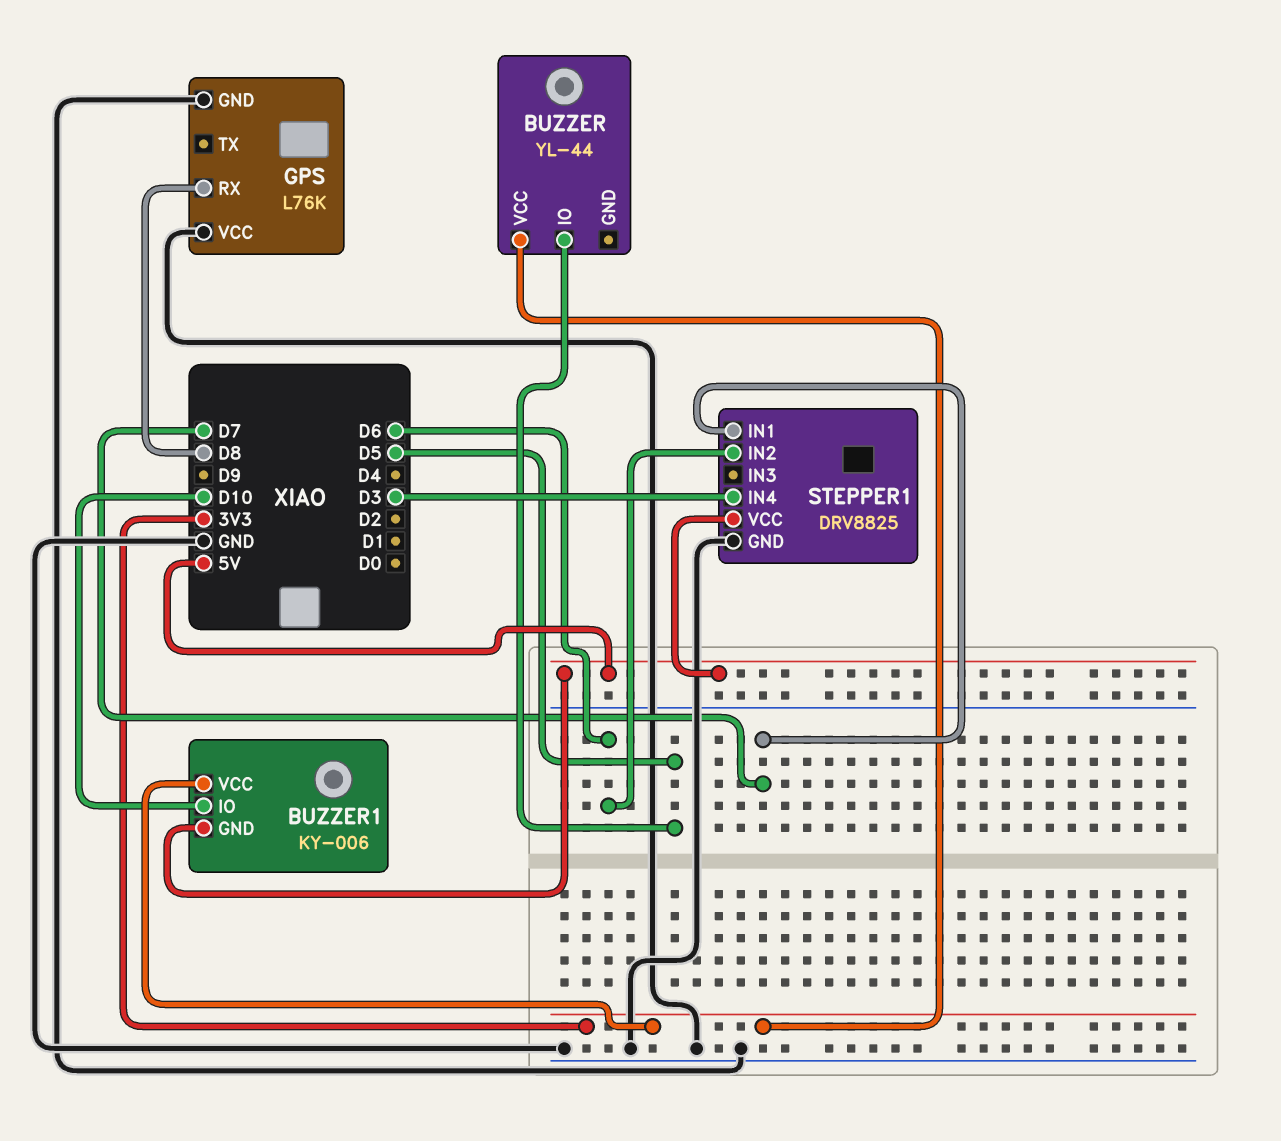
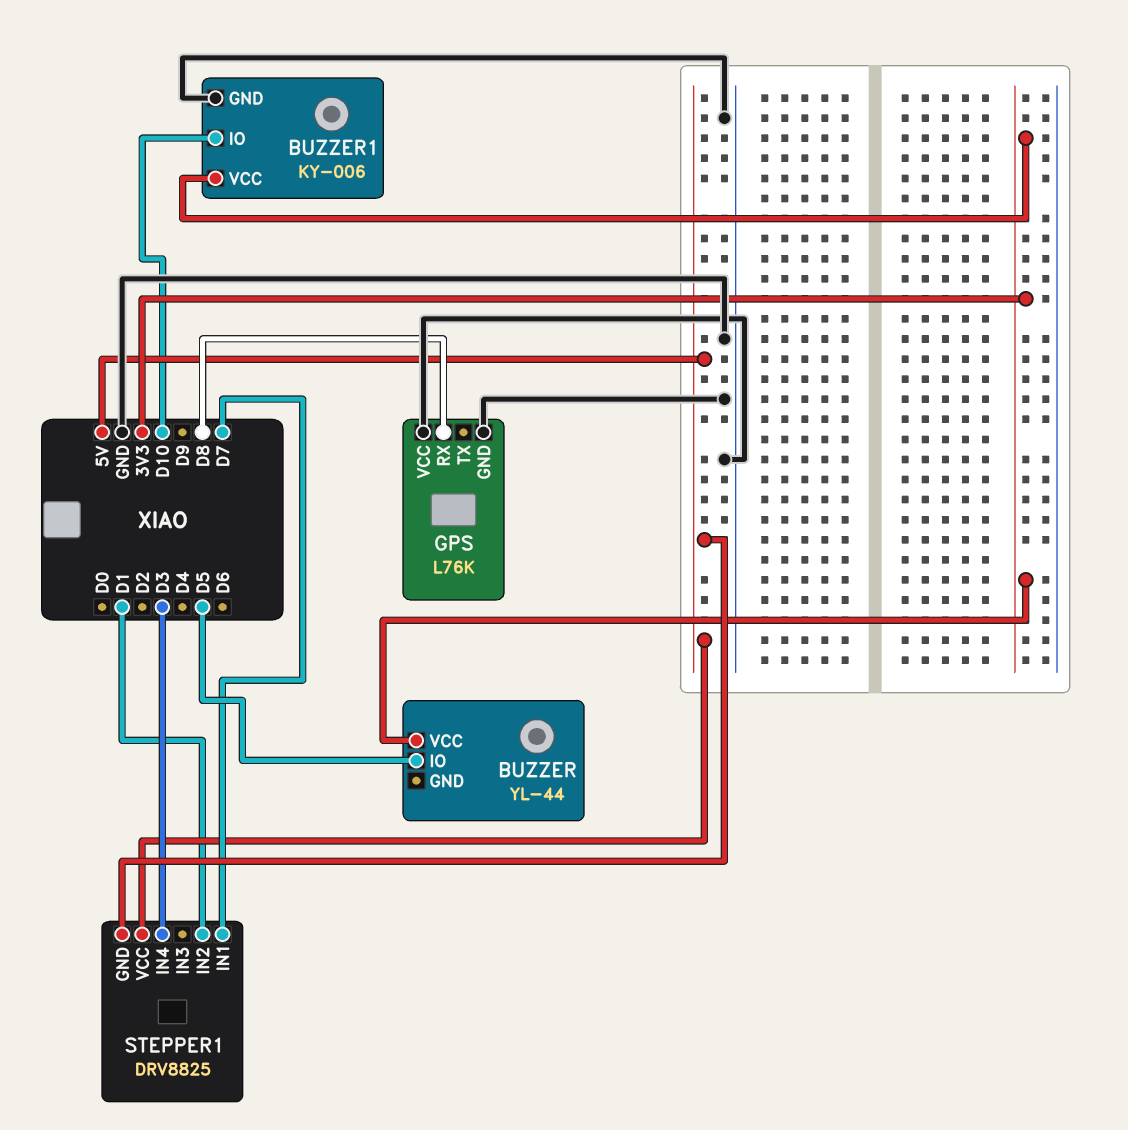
BUZZER1 pin GND: 5V -> GND
STEPPER1 pin GND: GND -> 5V
STEPPER1 pin IN2: D6 -> D1

